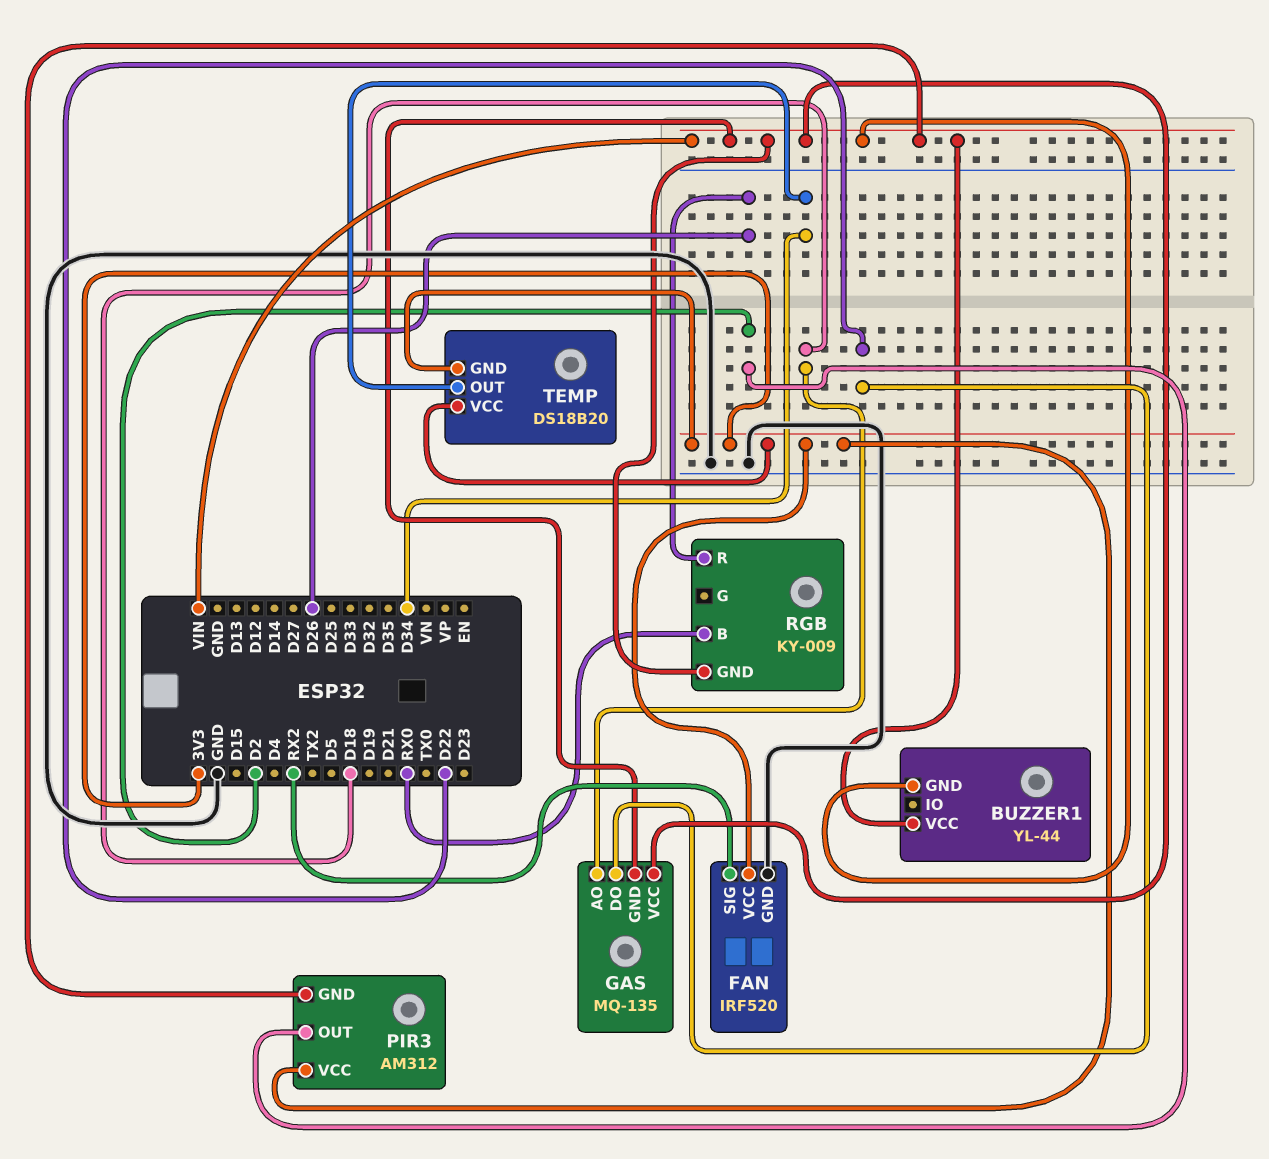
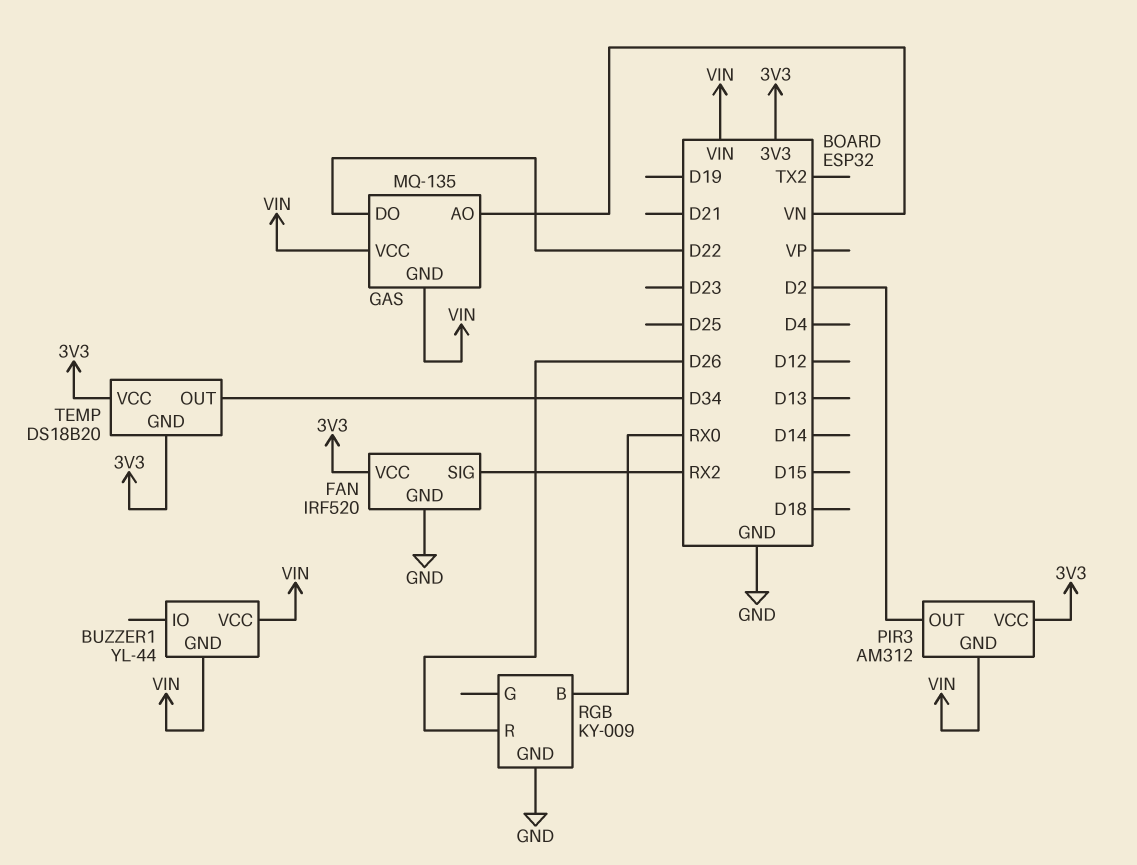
GAS pin AO: D18 -> VN
RGB pin GND: VIN -> GND

